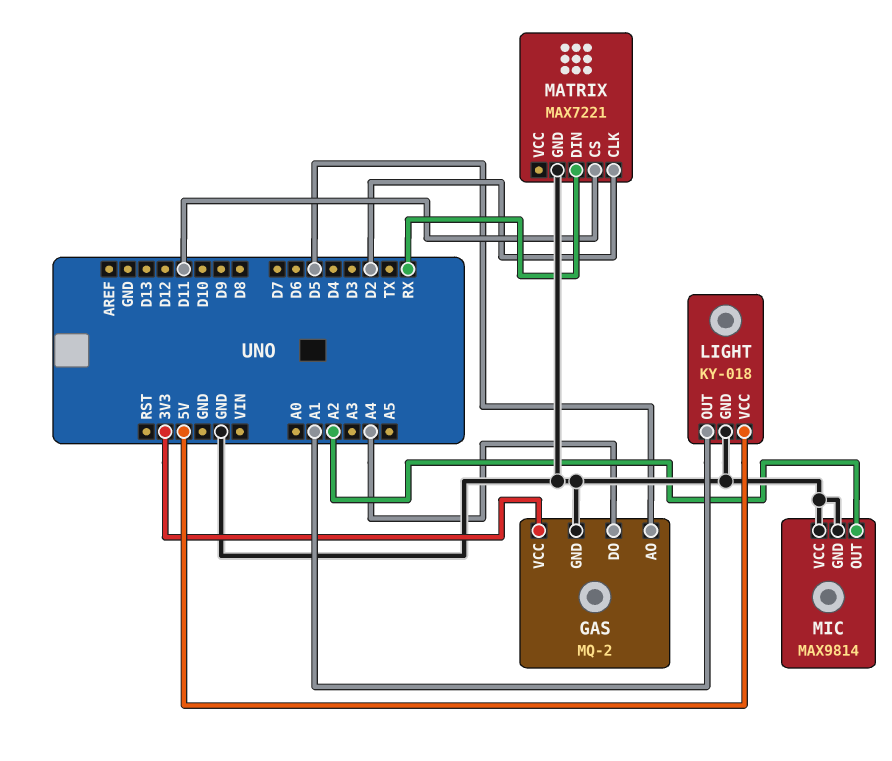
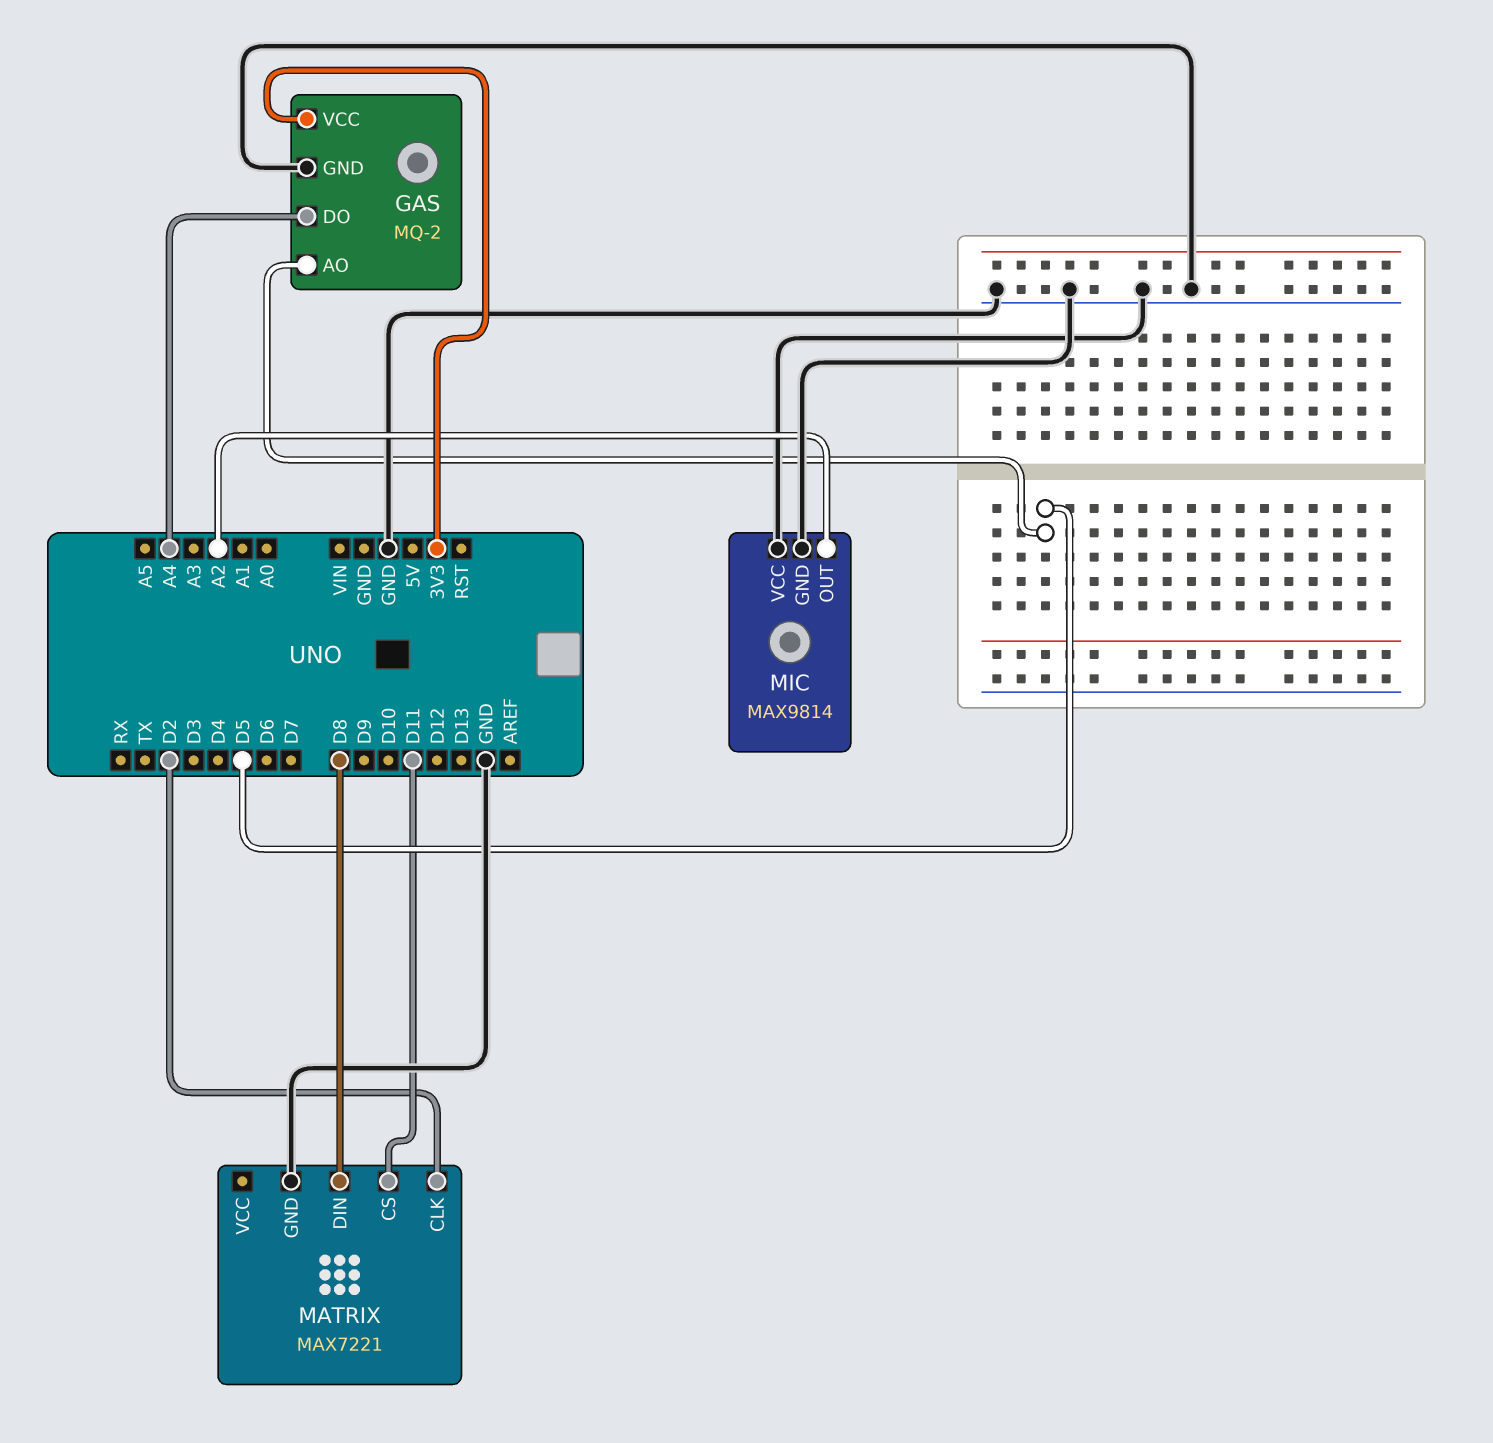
LIGHT: KY-018 -> none
LIGHT pin GND: GND -> none
LIGHT pin OUT: A1 -> none
LIGHT pin VCC: 5V -> none
MATRIX pin DIN: RX -> D8

